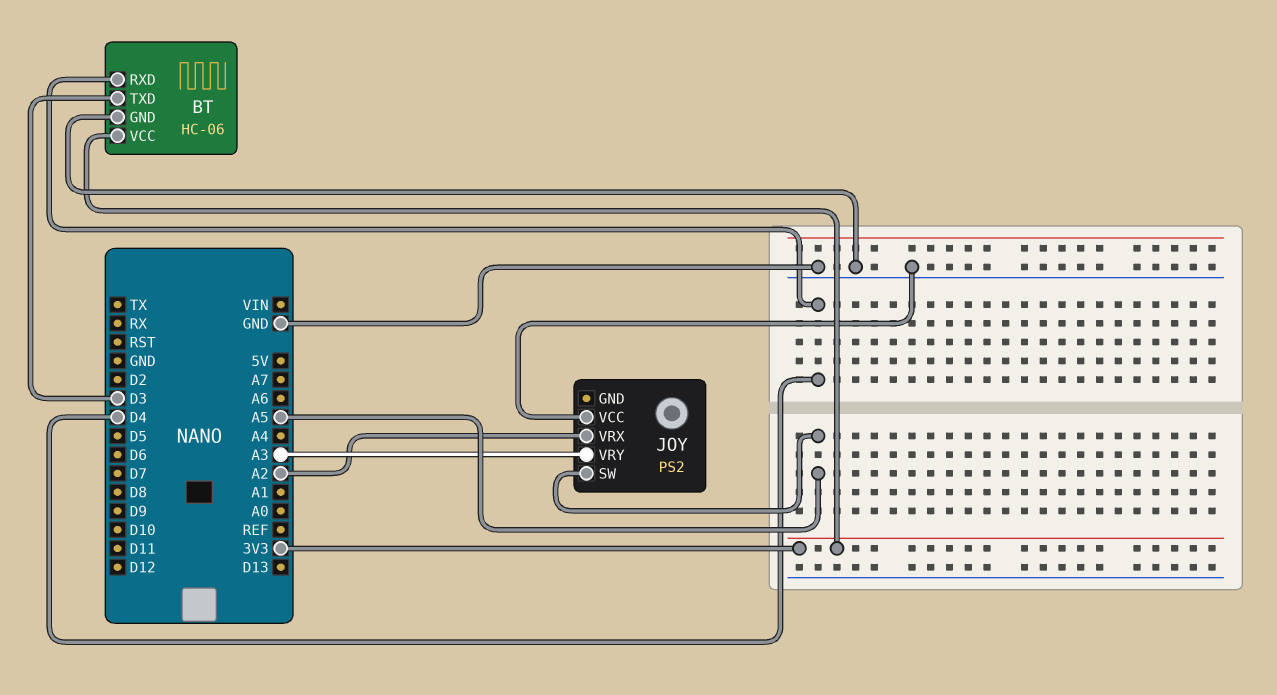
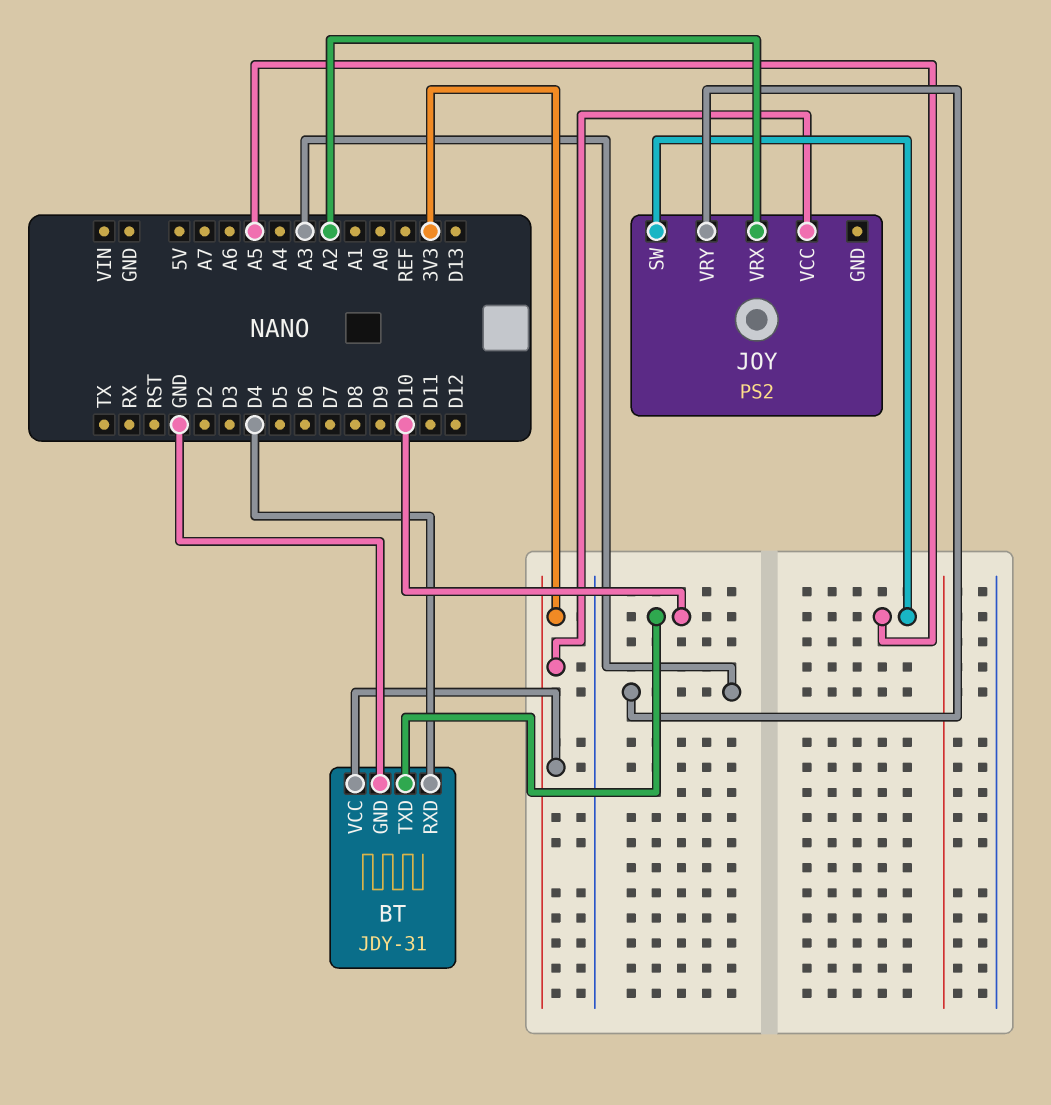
BT: HC-06 -> JDY-31
BT pin TXD: D3 -> D10
JOY pin VCC: GND -> 3V3

